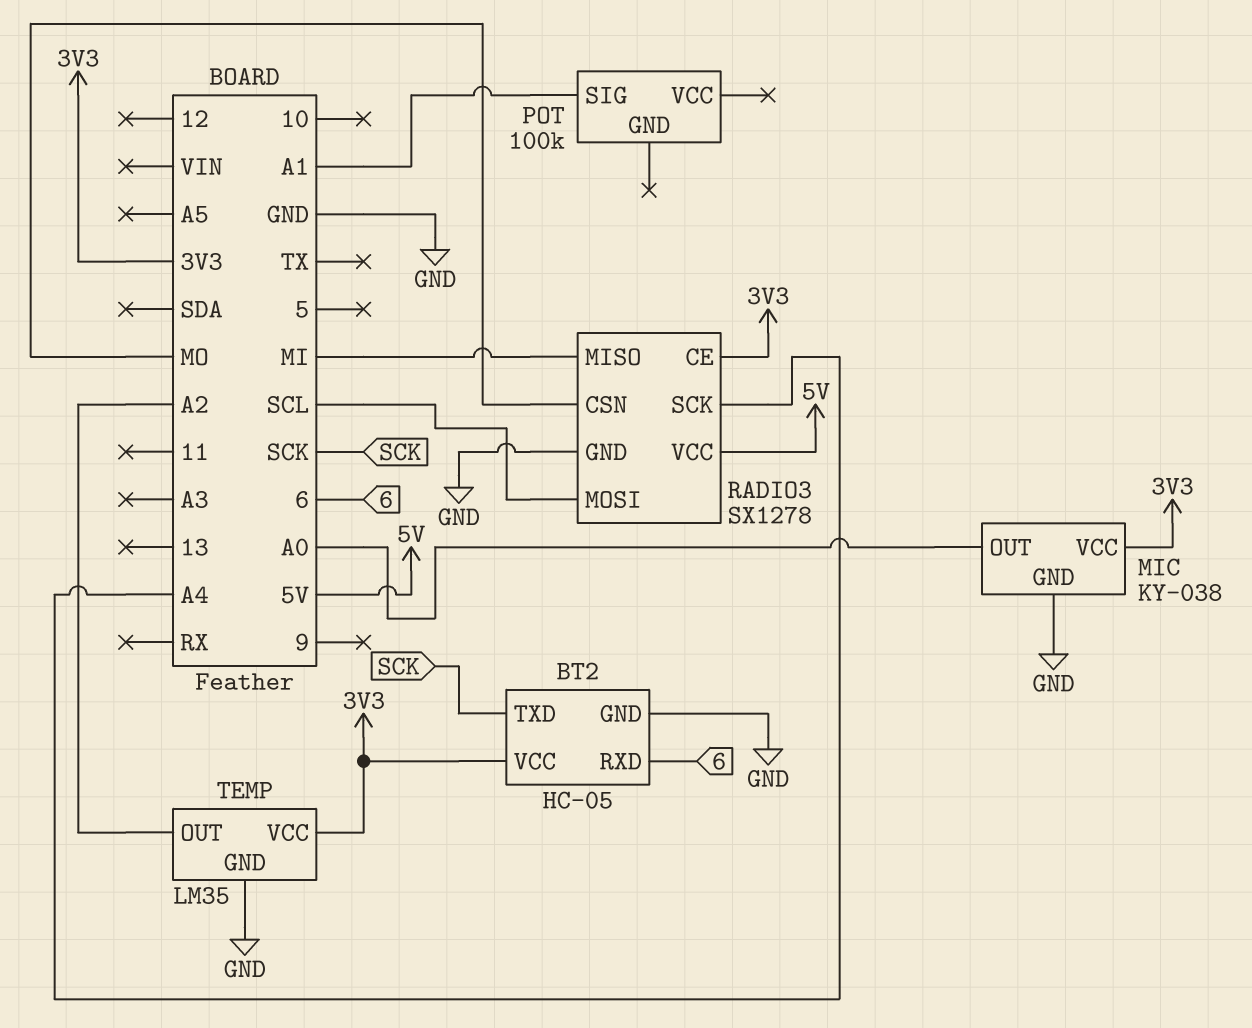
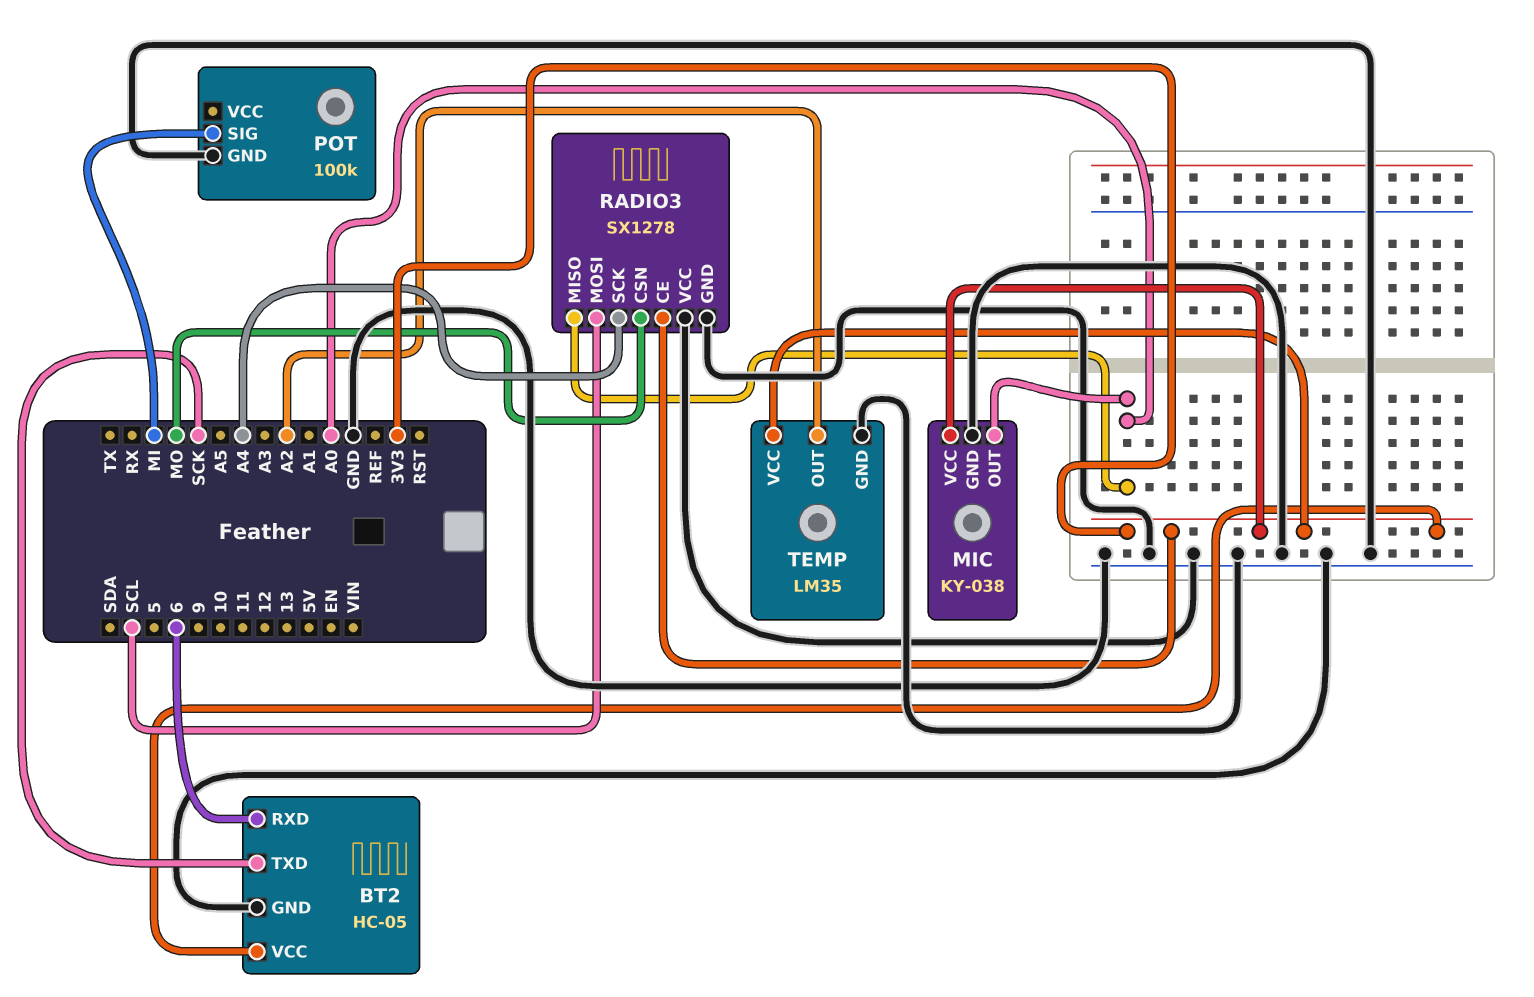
POT pin GND: none -> GND
POT pin SIG: A1 -> MI
RADIO3 pin MISO: MI -> A0
RADIO3 pin VCC: 5V -> GND

